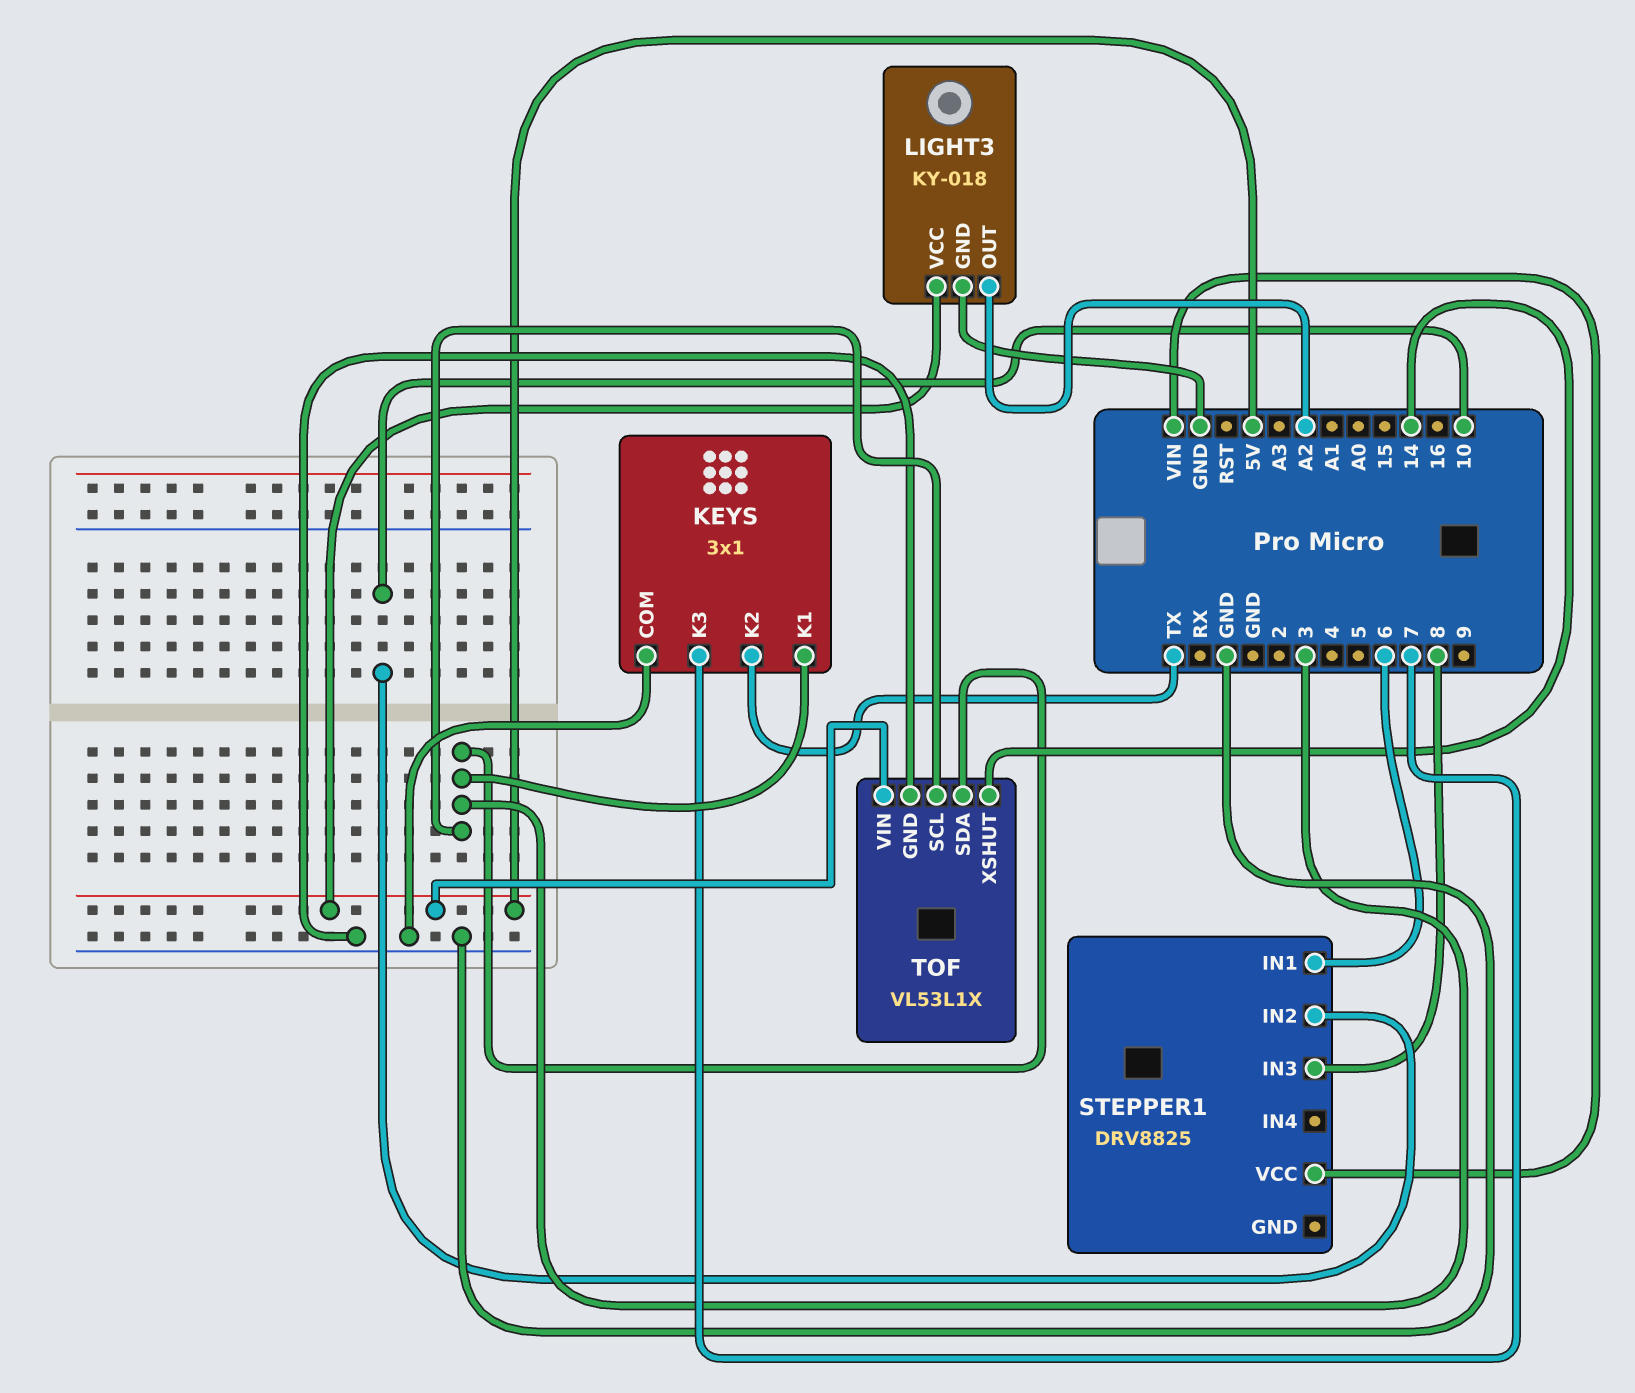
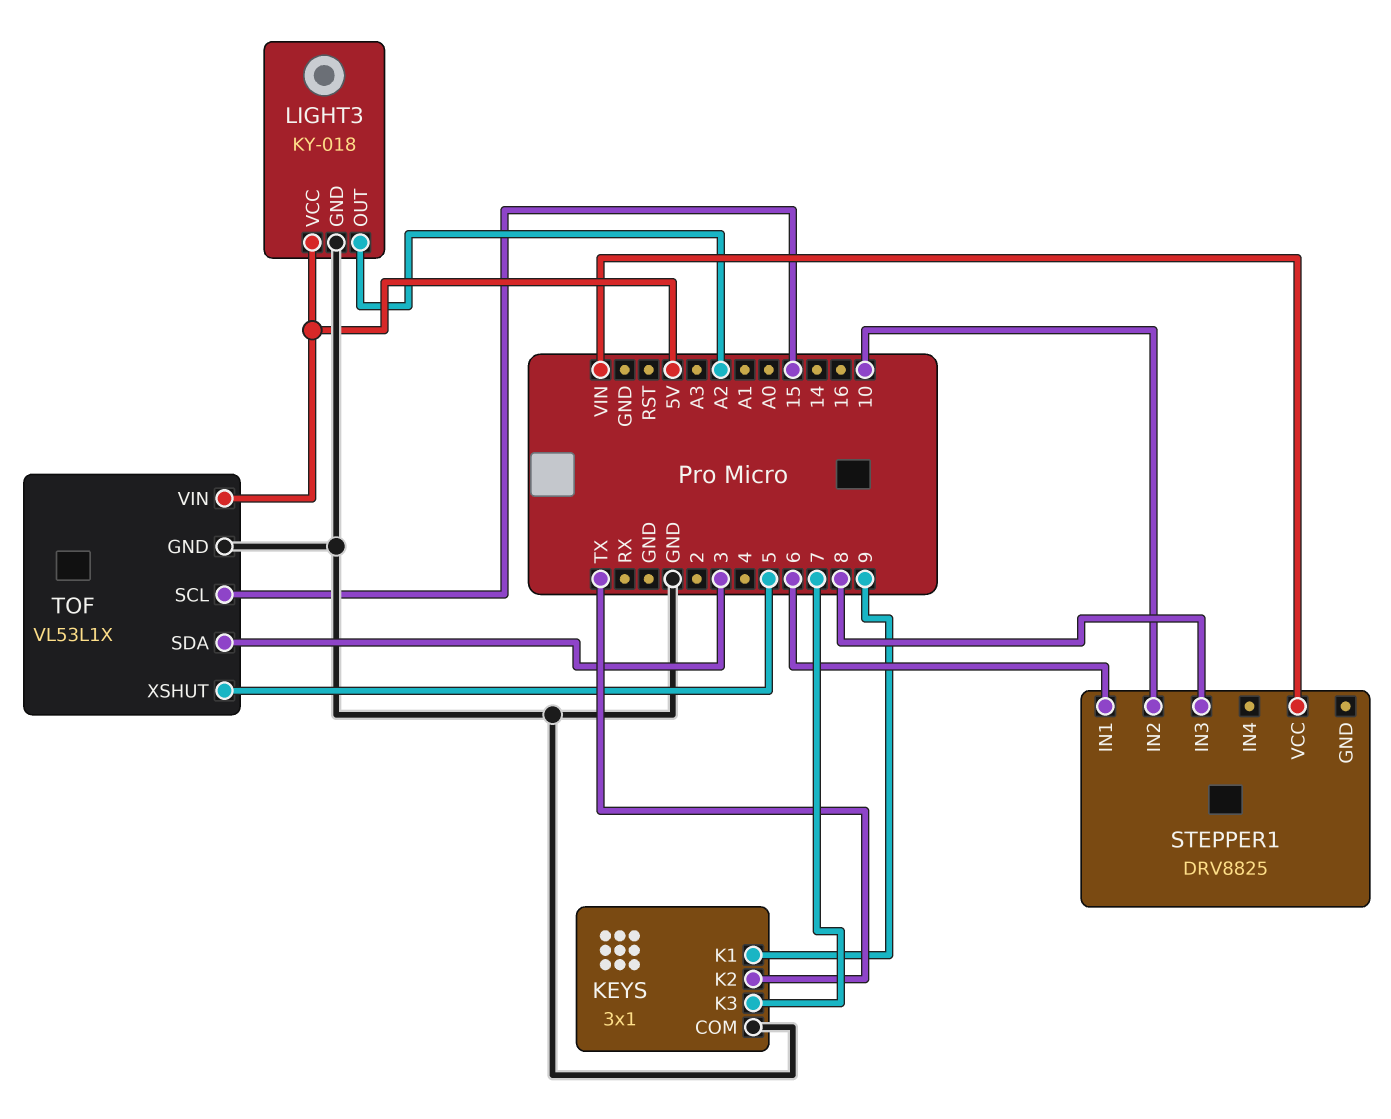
KEYS pin K1: 3 -> 9
TOF pin SCL: 3 -> 15
TOF pin XSHUT: 14 -> 5

